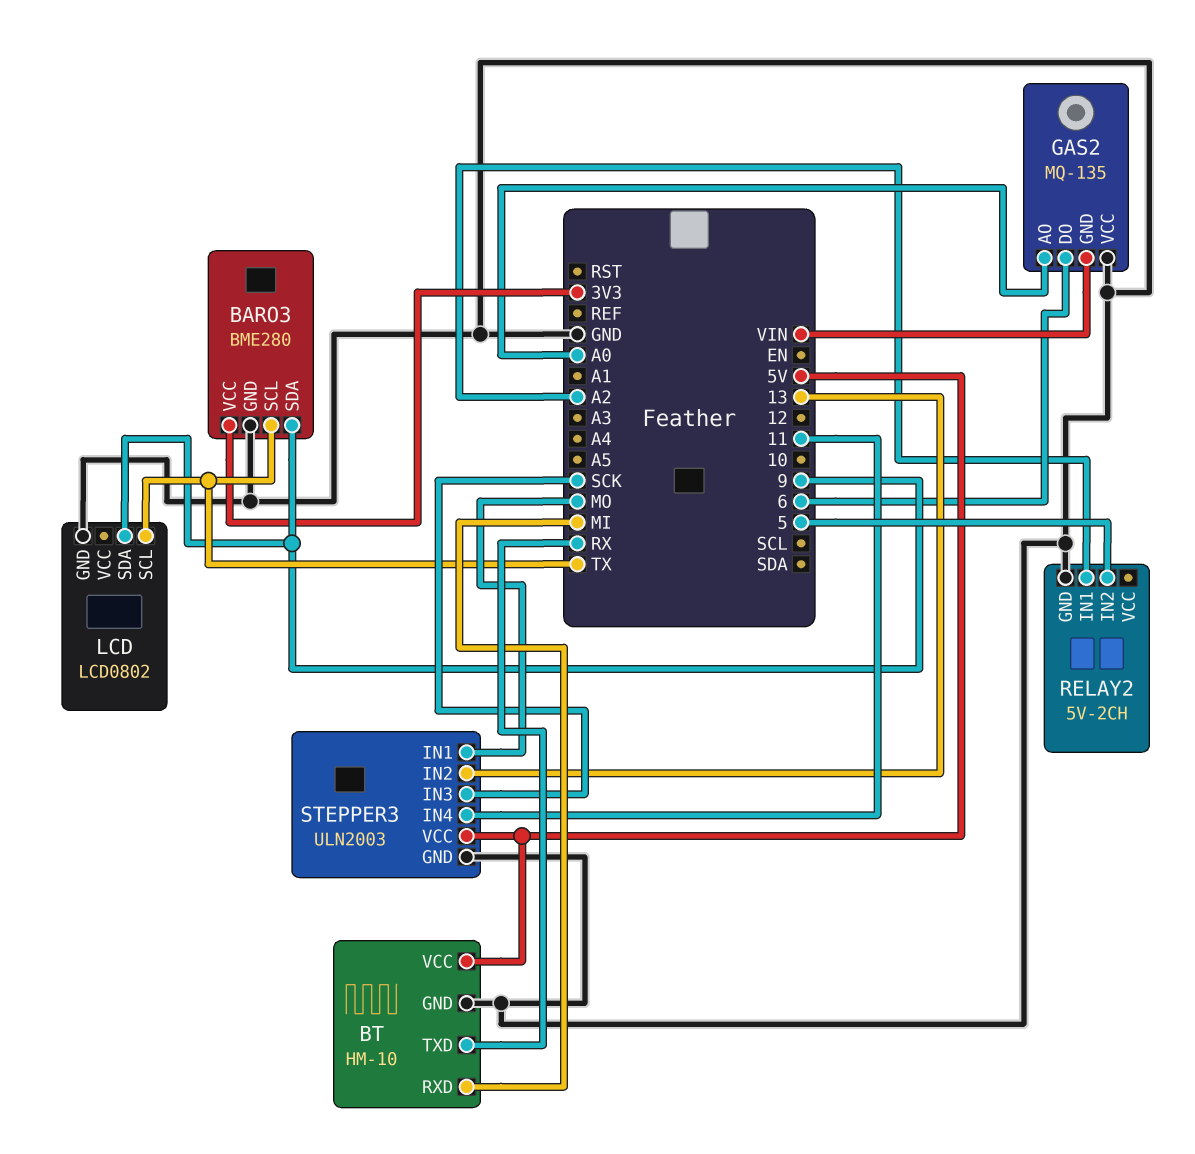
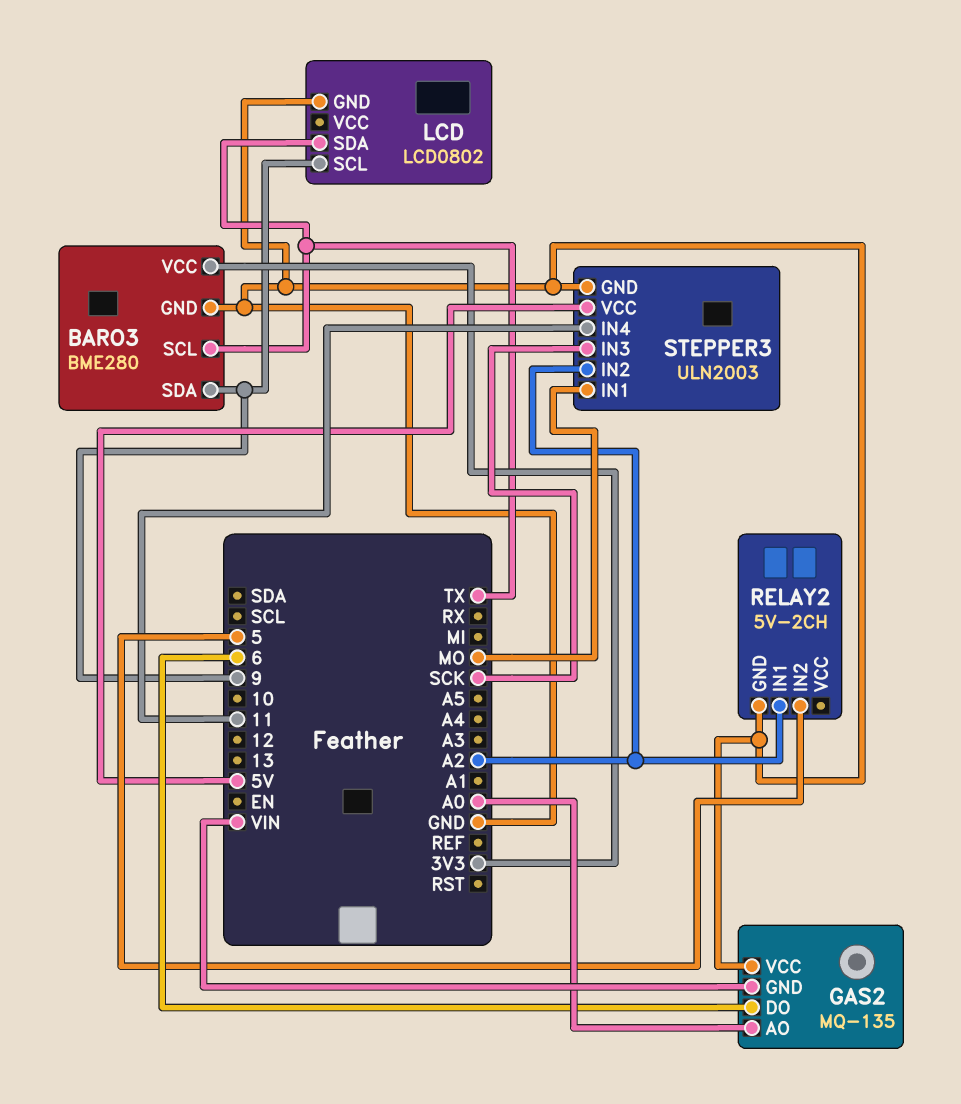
BT: HM-10 -> none
BT pin GND: GND -> none
BT pin RXD: MI -> none
BT pin TXD: RX -> none
BT pin VCC: 5V -> none
LCD pin SCL: TX -> 9
LCD pin SDA: 9 -> TX
STEPPER3 pin IN2: 13 -> A2

